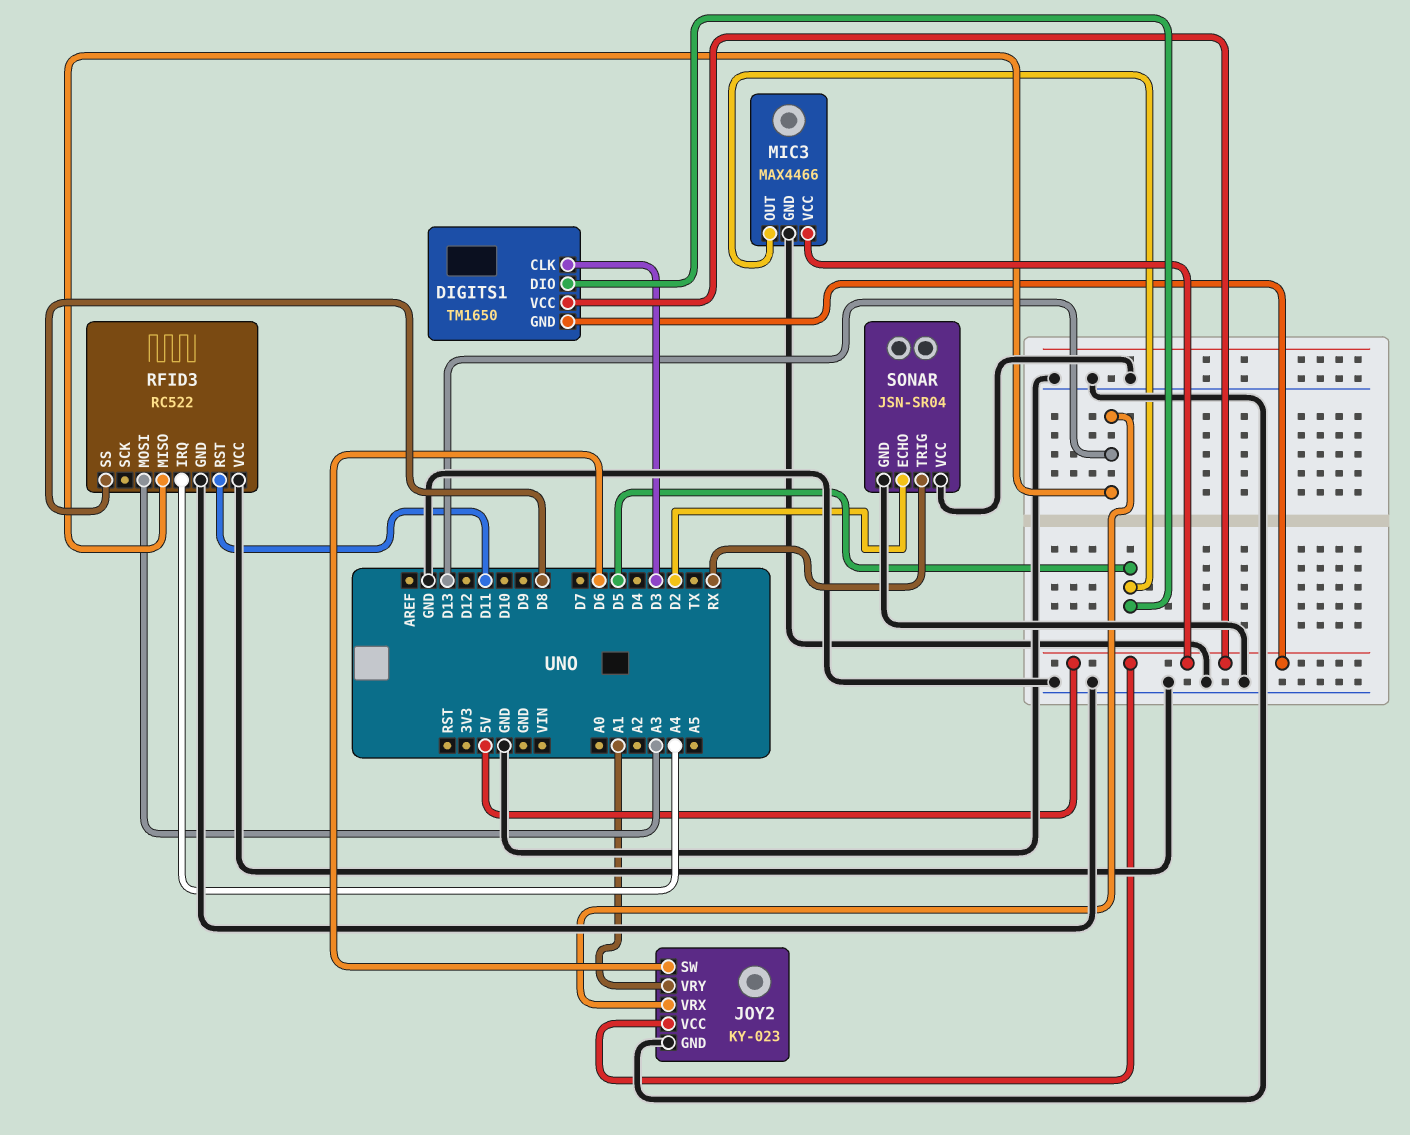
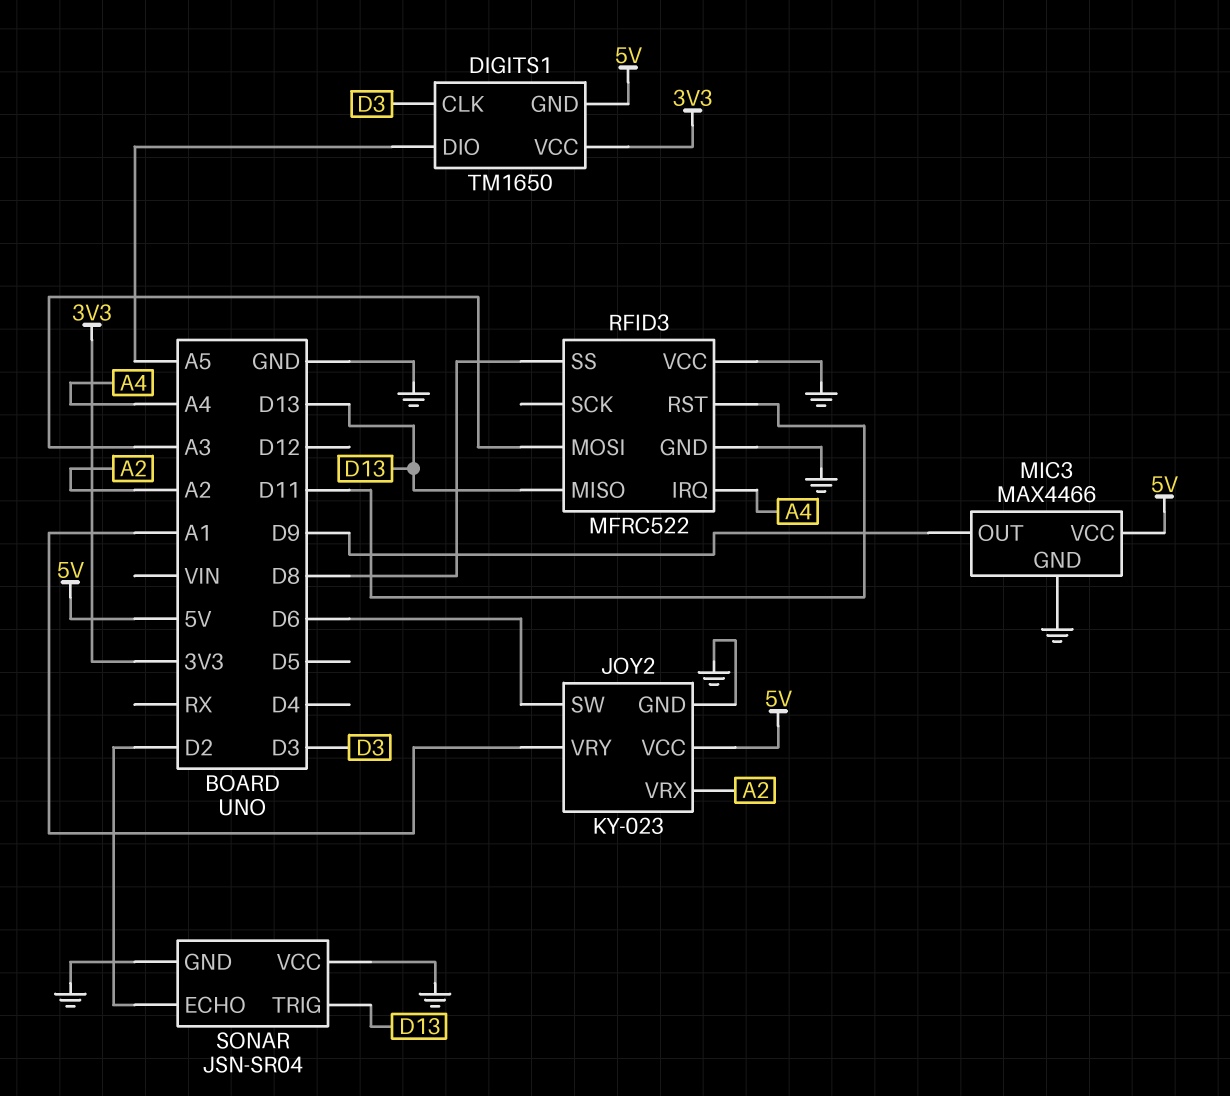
DIGITS1 pin DIO: D5 -> A5
DIGITS1 pin VCC: 5V -> 3V3
JOY2 pin VRX: D13 -> A2
MIC3 pin OUT: D5 -> D9
RFID3: RC522 -> MFRC522
SONAR pin TRIG: RX -> D13

